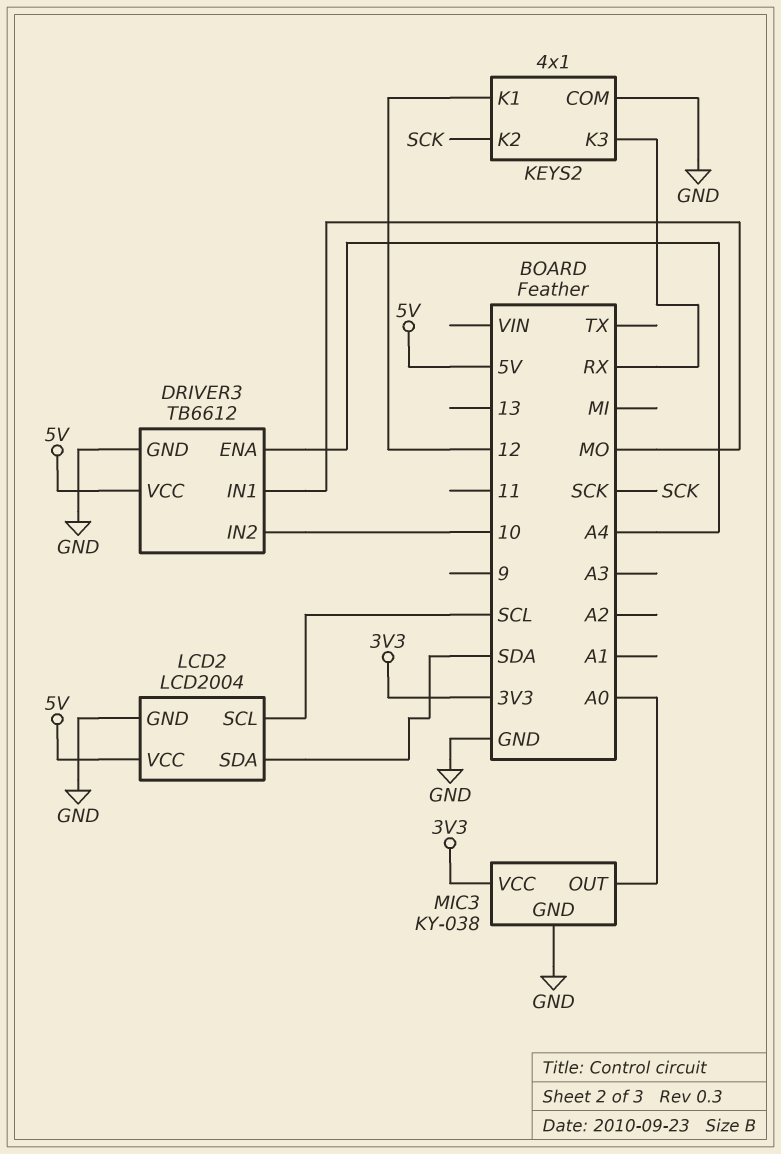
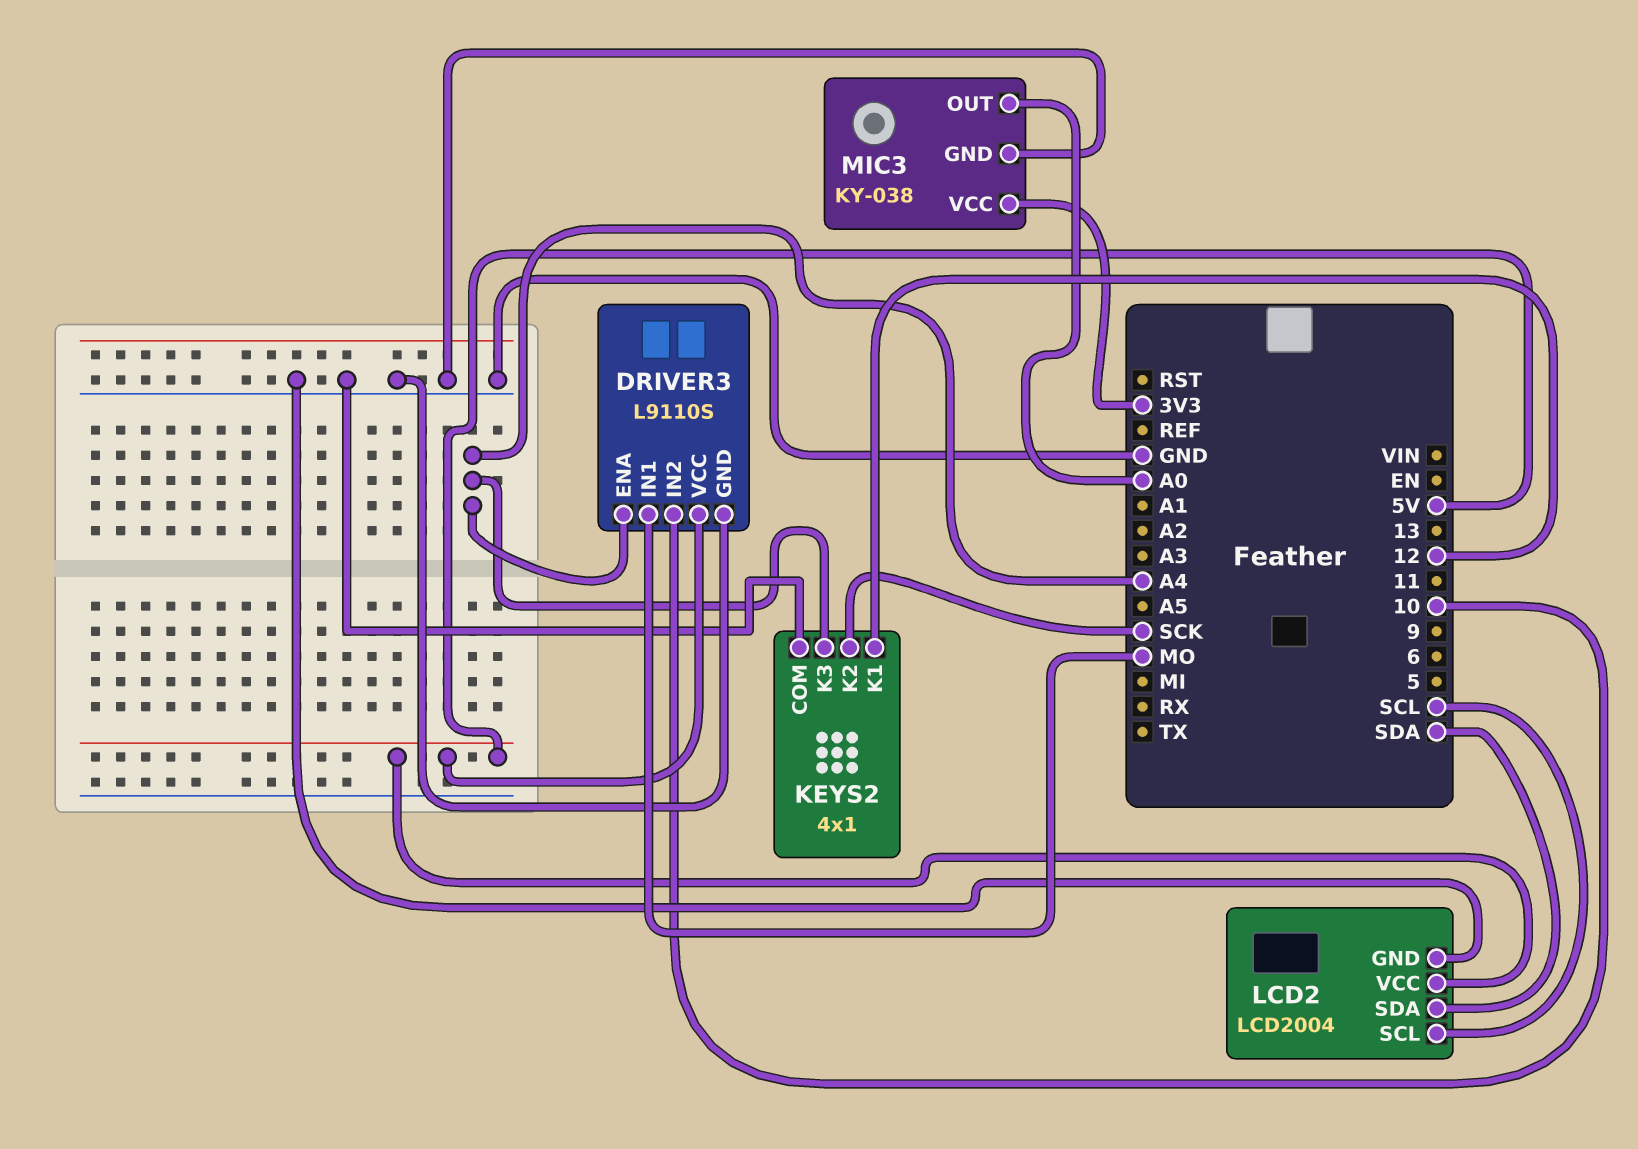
DRIVER3: TB6612 -> L9110S
KEYS2 pin K3: RX -> A4

